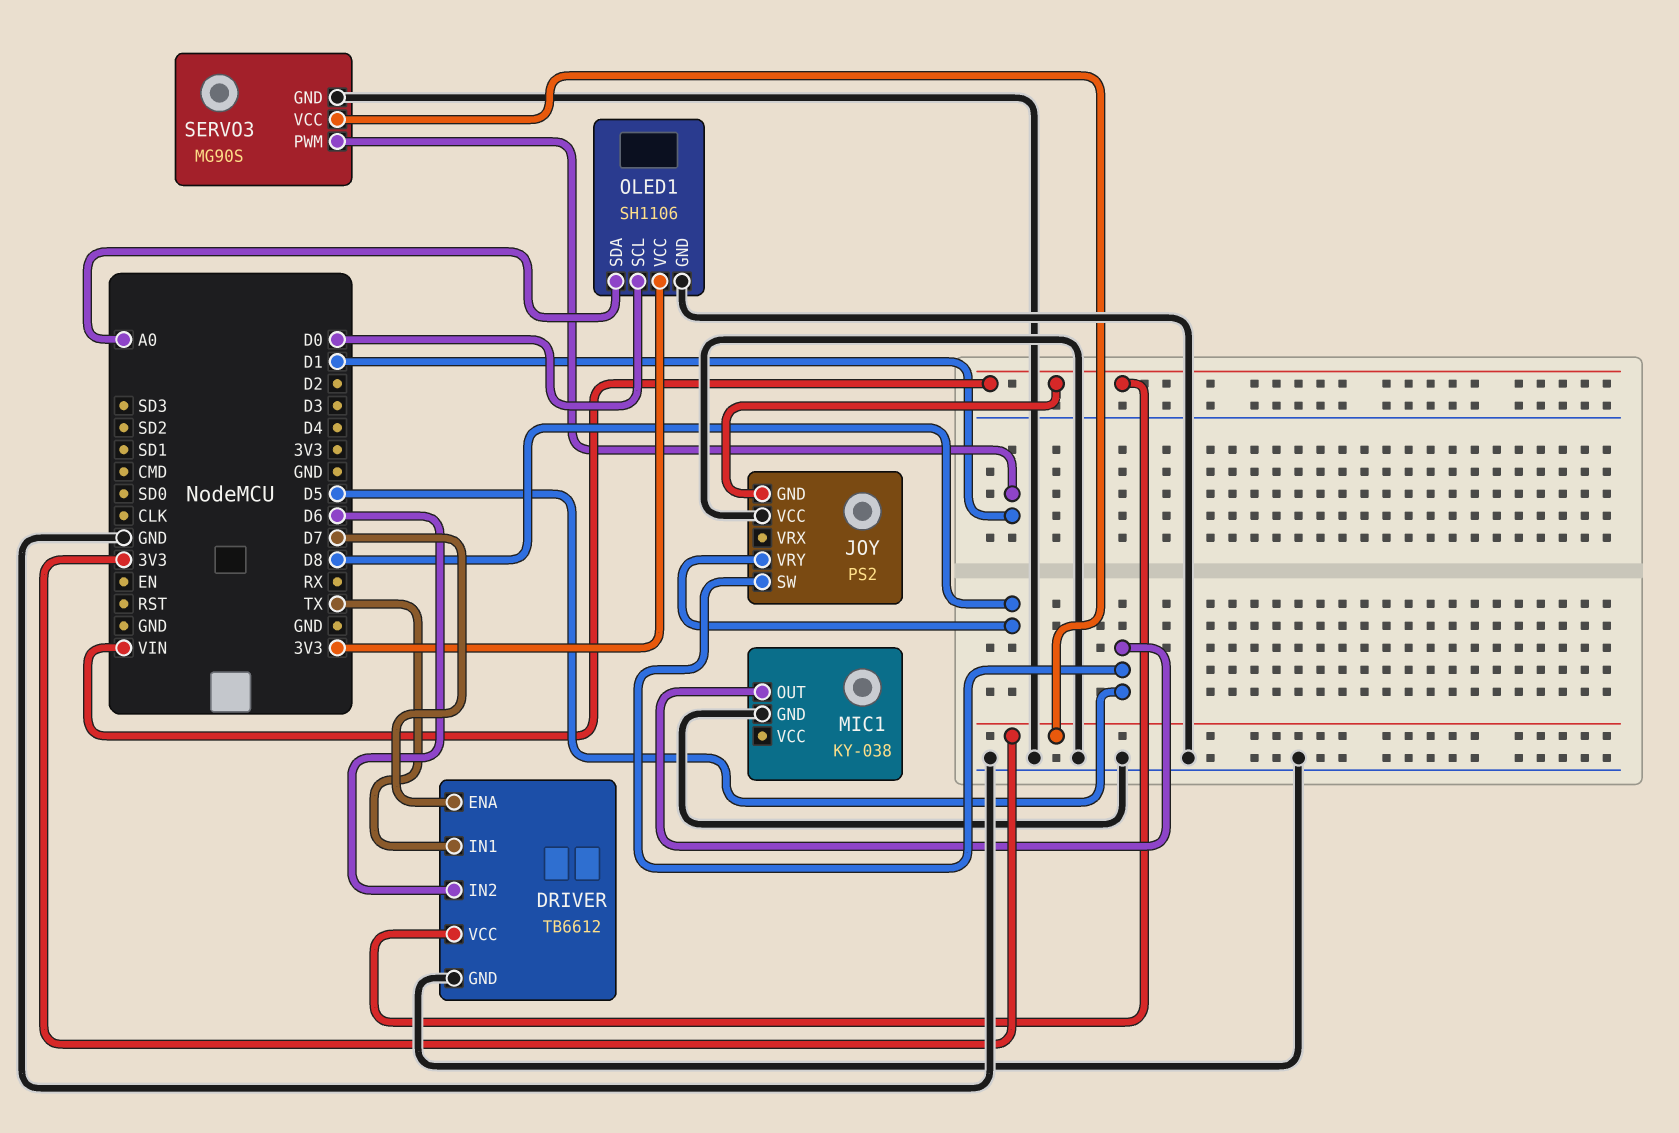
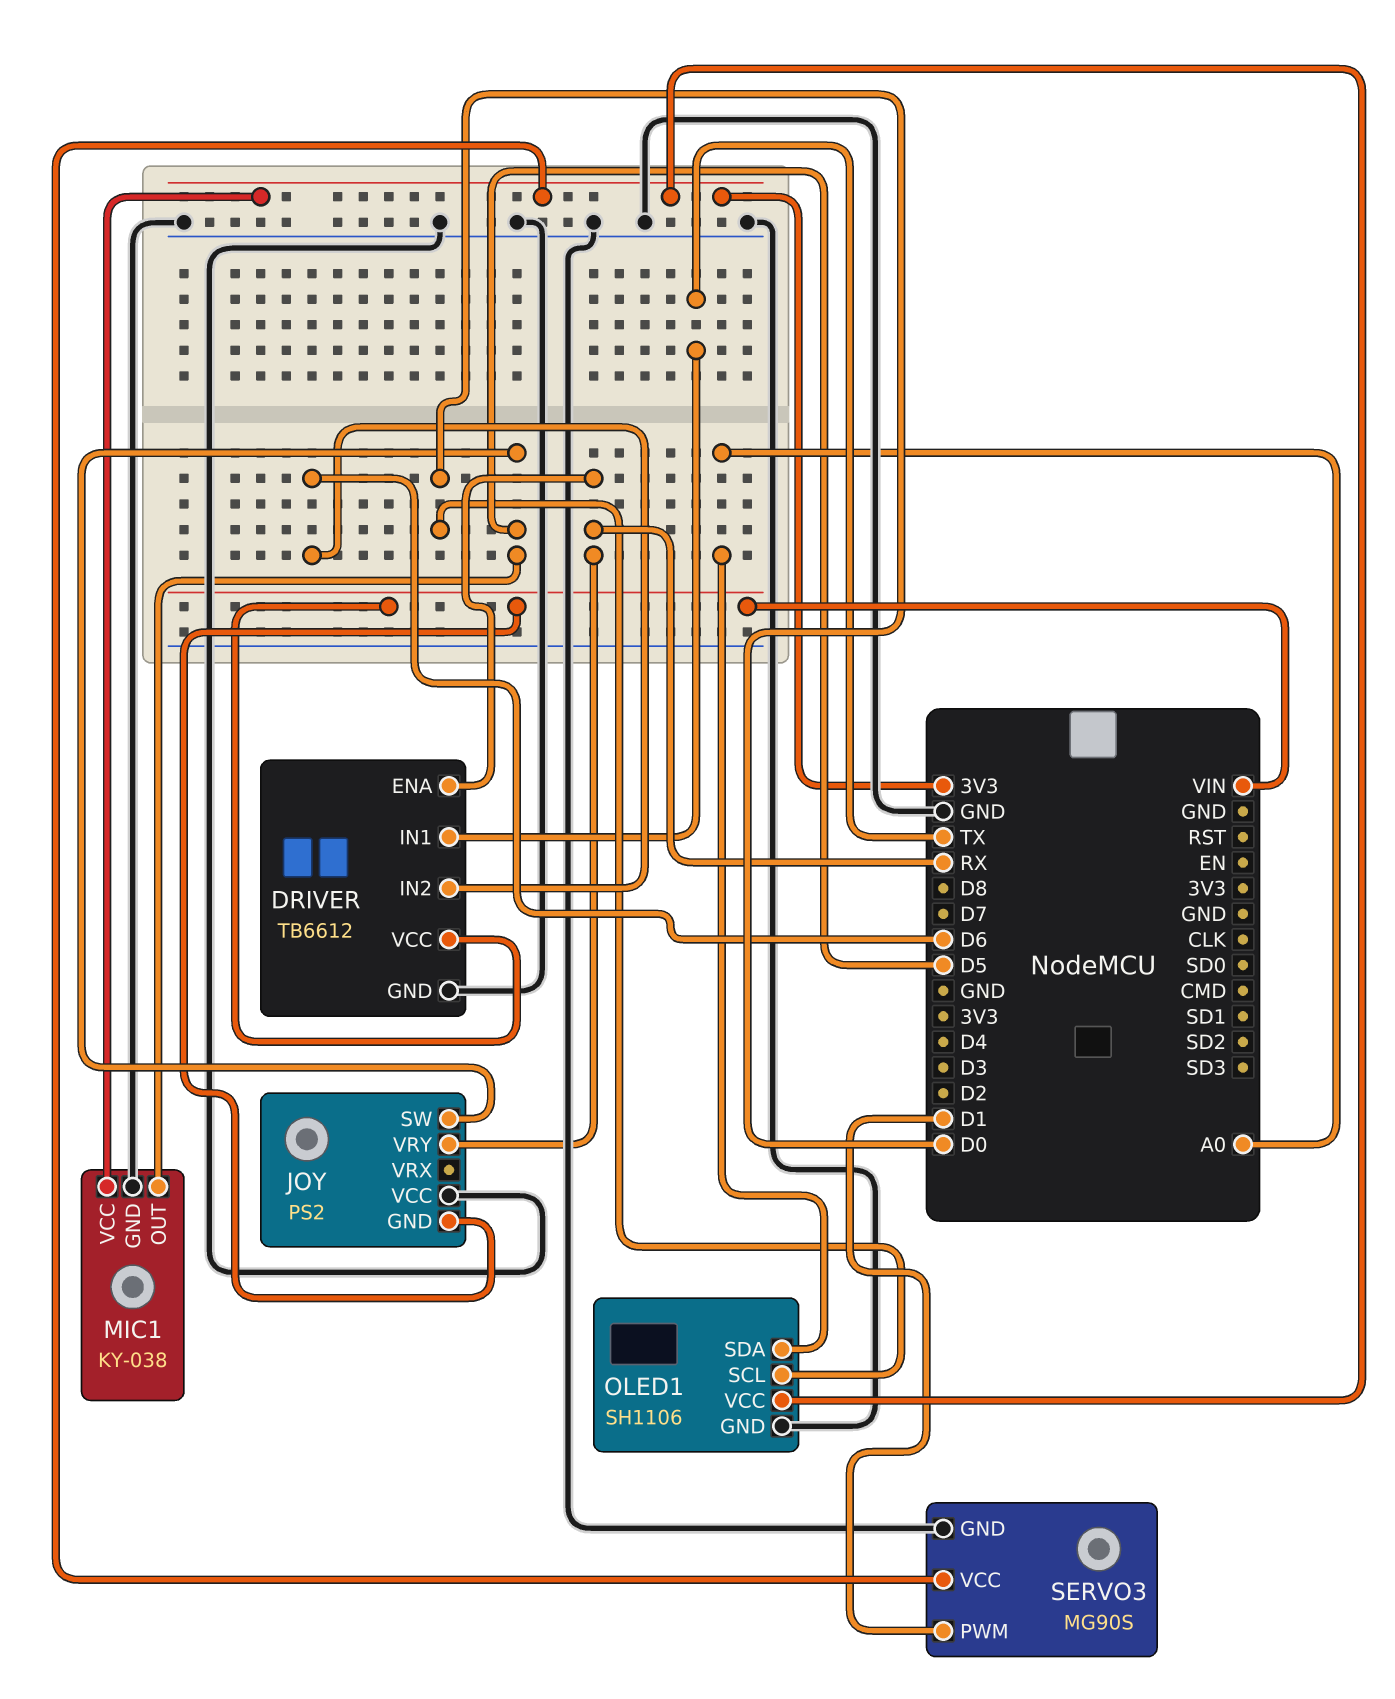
DRIVER pin ENA: D7 -> RX
JOY pin VRY: D8 -> RX
MIC1 pin VCC: none -> 3V3

